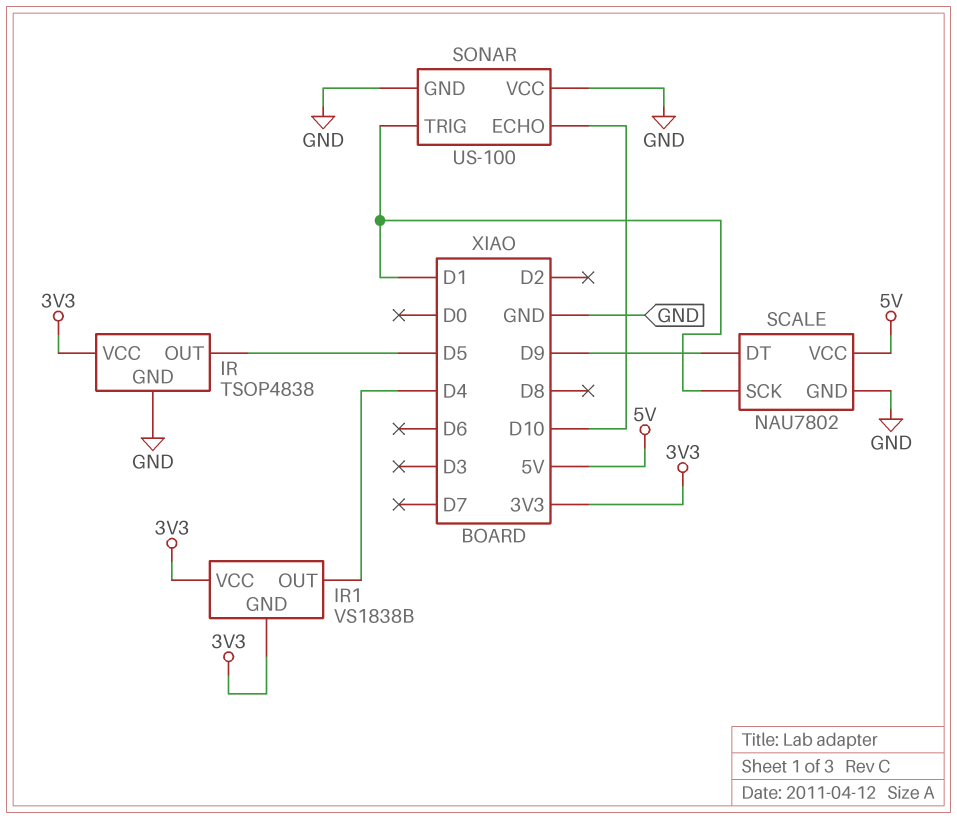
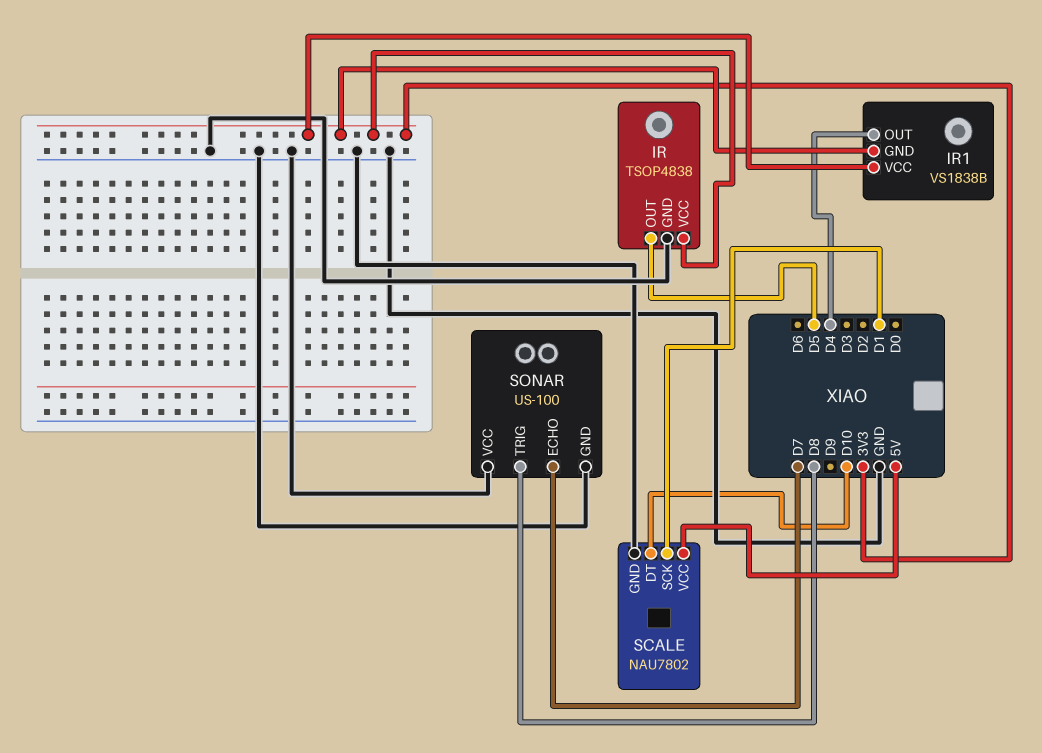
SCALE pin DT: D9 -> D10
SONAR pin ECHO: D10 -> D7
SONAR pin TRIG: D1 -> D8

